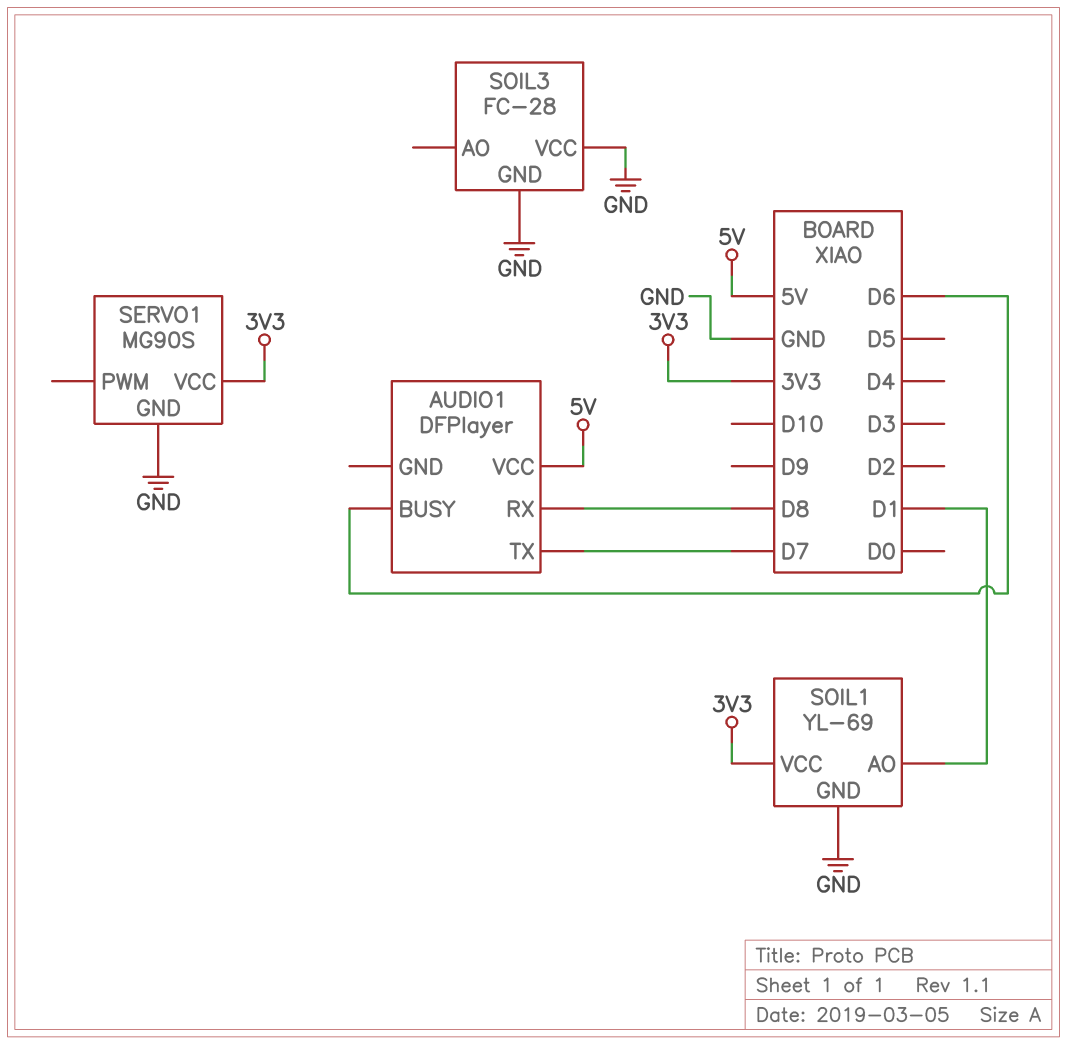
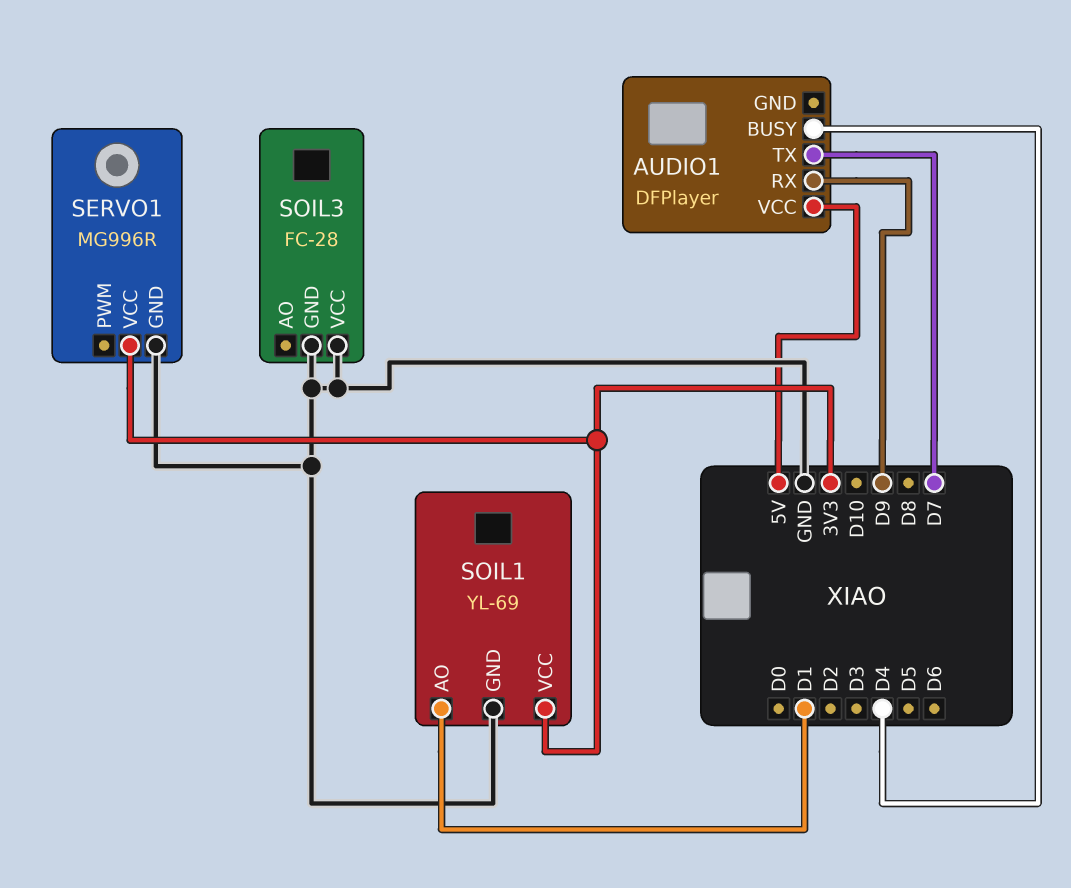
AUDIO1 pin BUSY: D6 -> D4
AUDIO1 pin RX: D8 -> D9
SERVO1: MG90S -> MG996R

